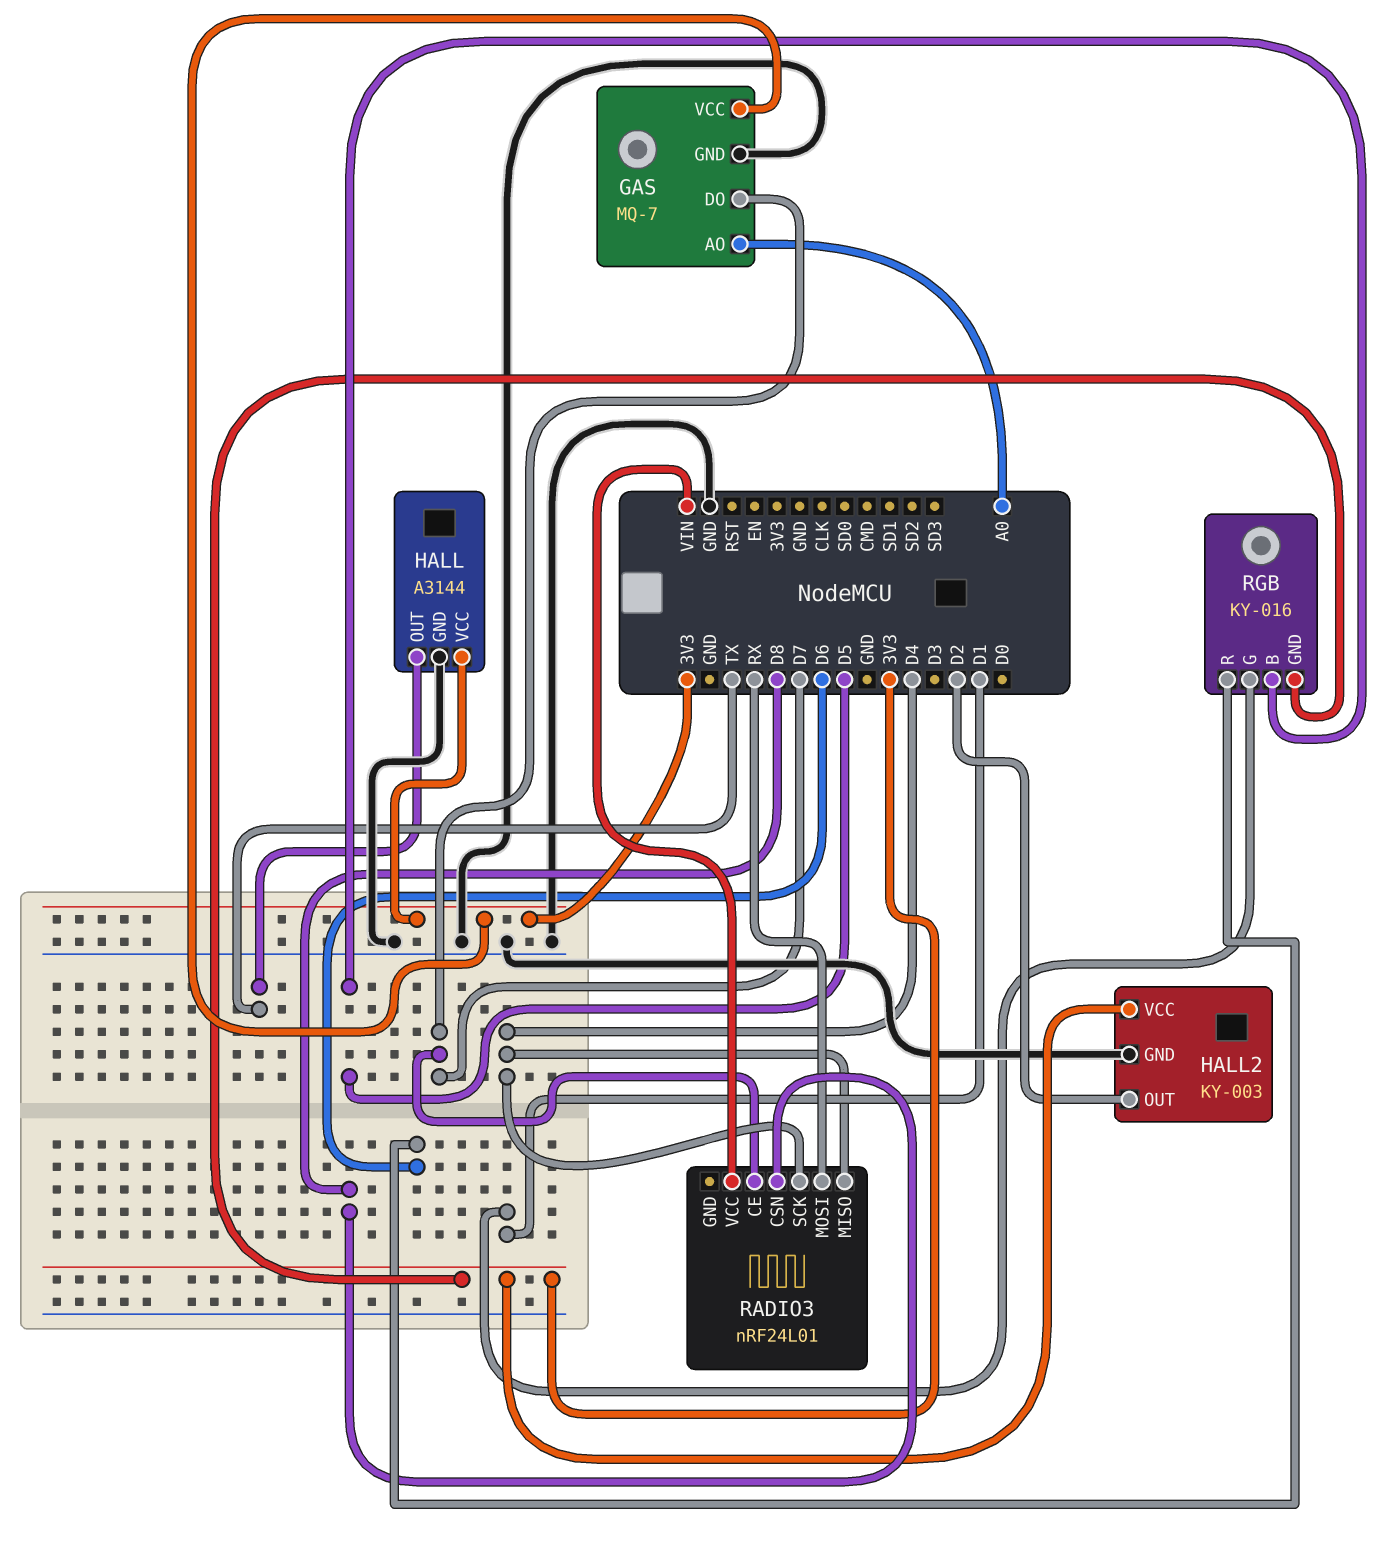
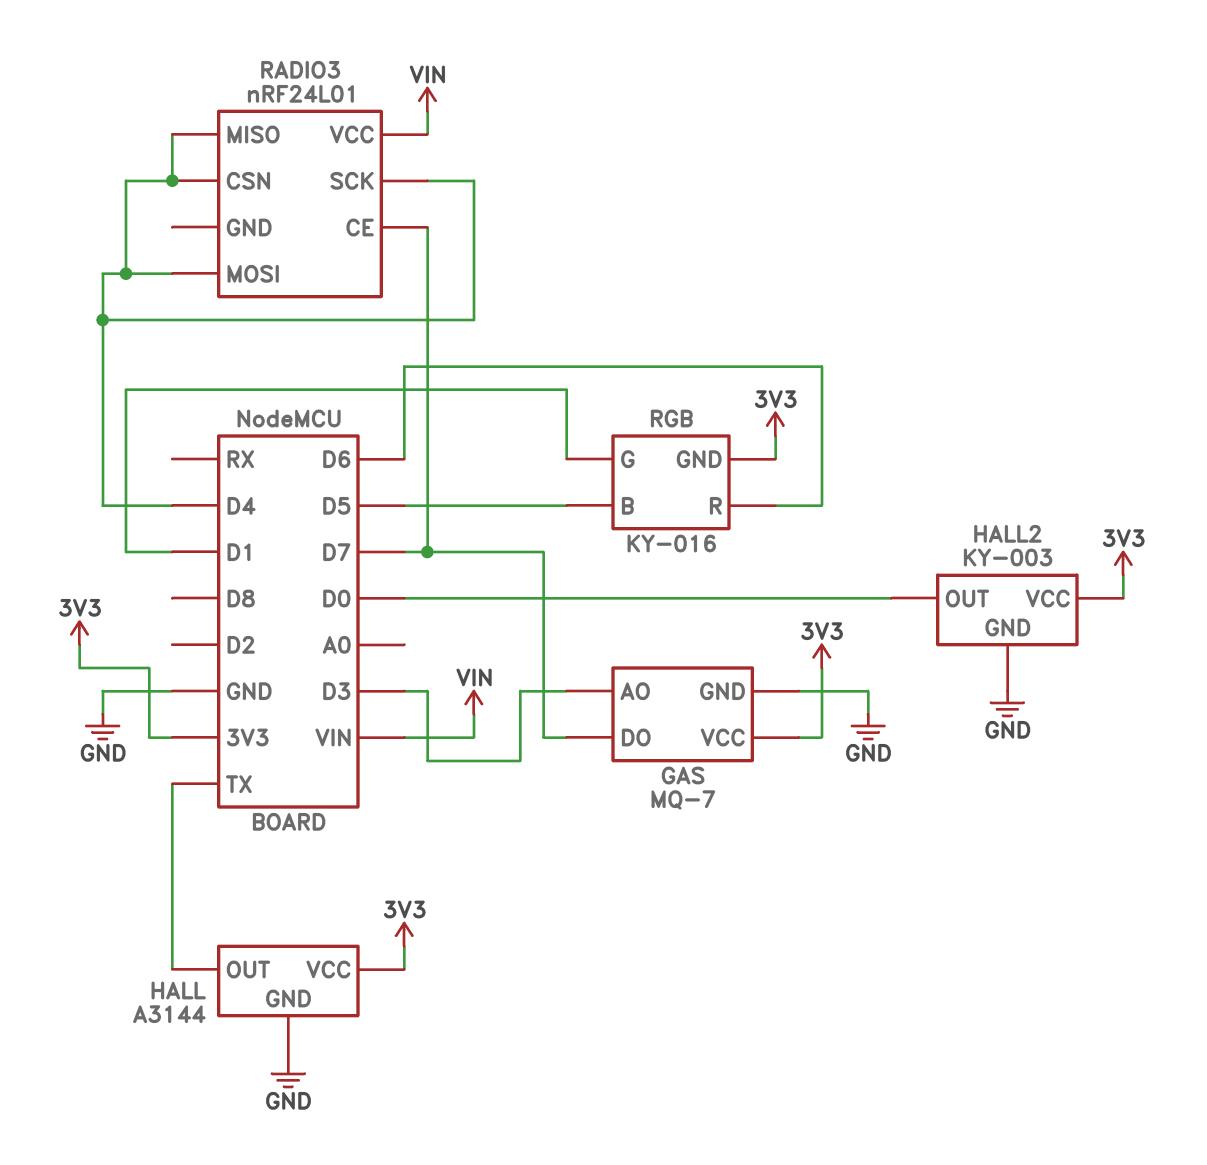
GAS pin AO: A0 -> D3
HALL2 pin OUT: D2 -> D0
RADIO3 pin CSN: D8 -> D4
RADIO3 pin MOSI: RX -> D4

